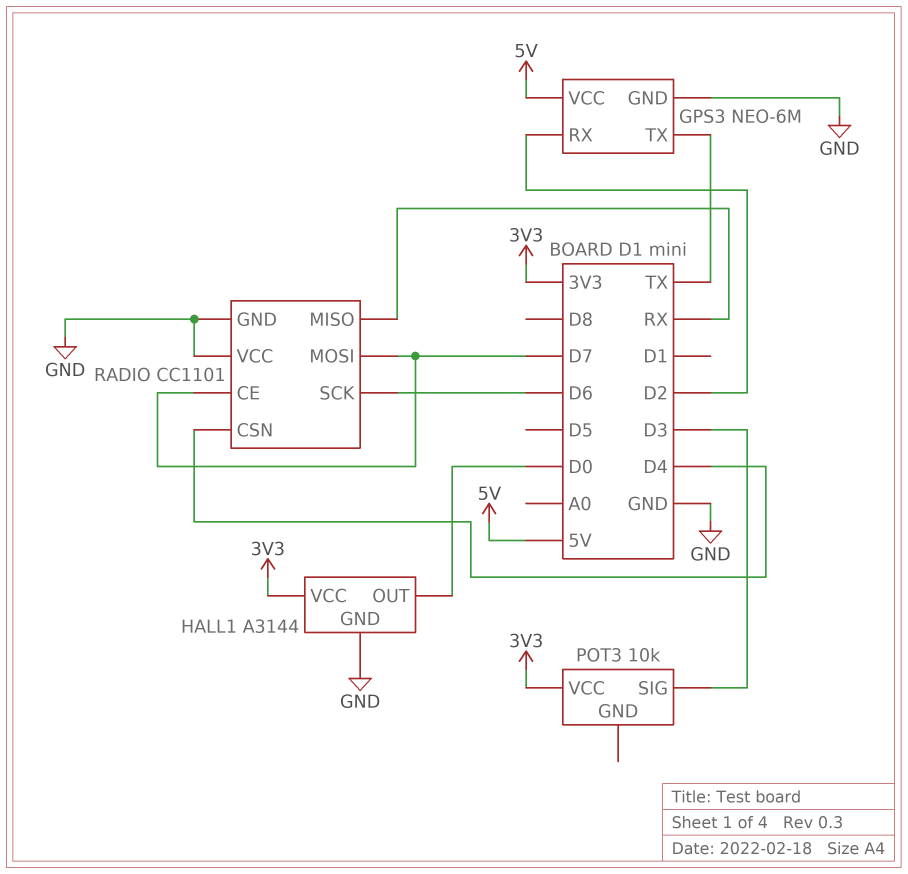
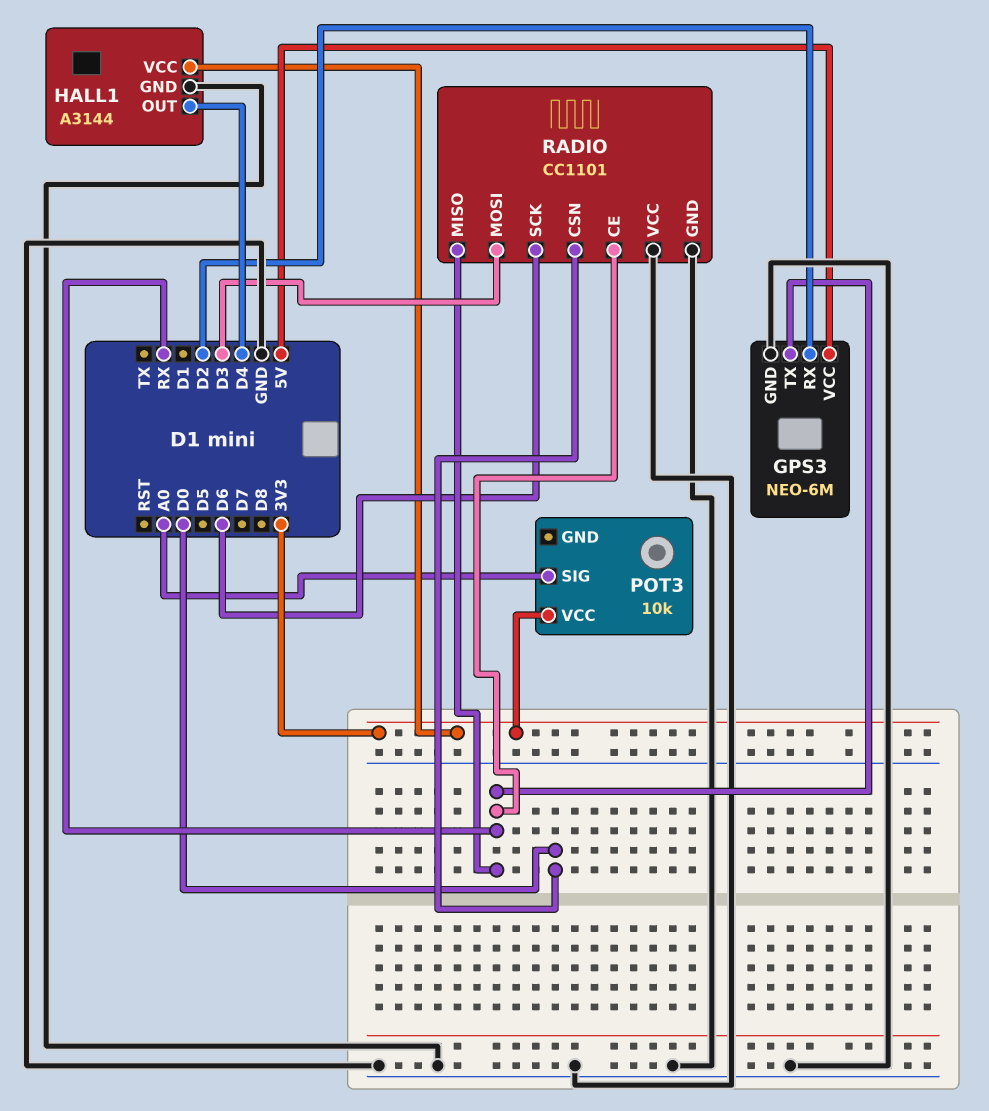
GPS3 pin TX: TX -> RX
HALL1 pin OUT: D0 -> D4
POT3 pin SIG: D3 -> A0
RADIO pin CE: D7 -> RX
RADIO pin CSN: D4 -> D0
RADIO pin MOSI: D7 -> D3

